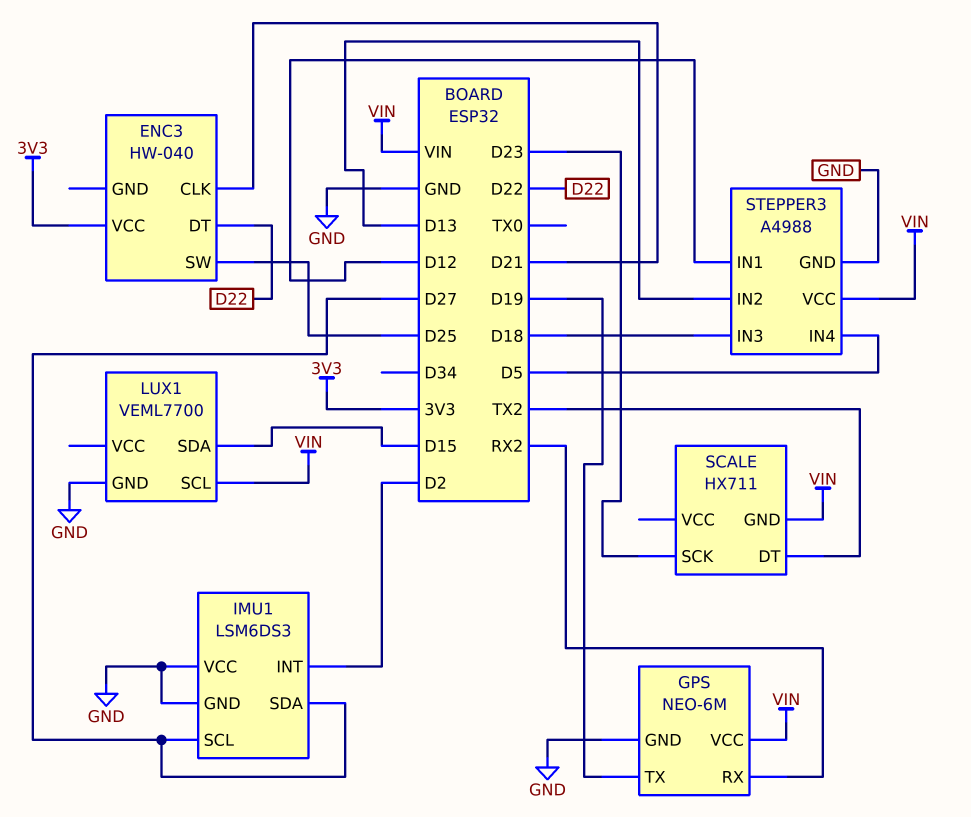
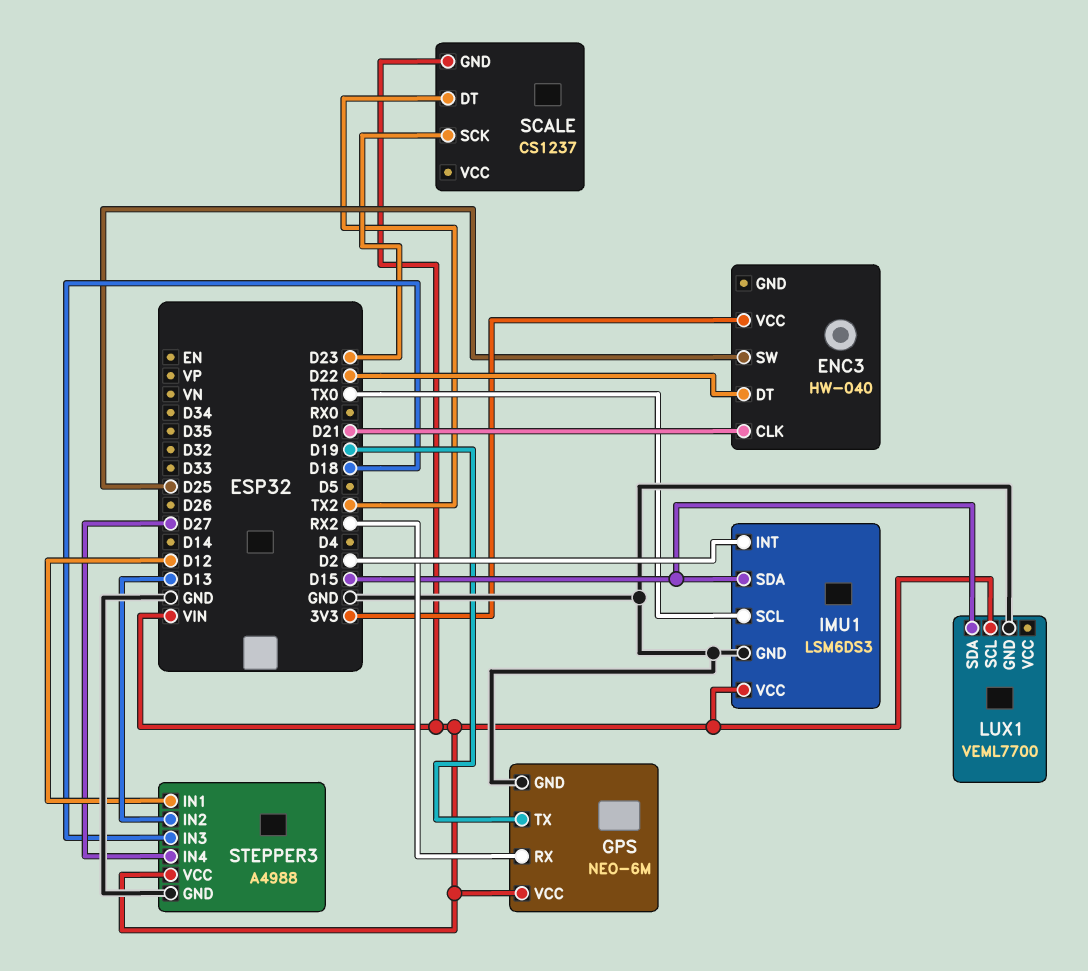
IMU1 pin SCL: D27 -> TX0
IMU1 pin SDA: D27 -> D15
IMU1 pin VCC: GND -> VIN
SCALE: HX711 -> CS1237
STEPPER3 pin IN4: D5 -> D27

